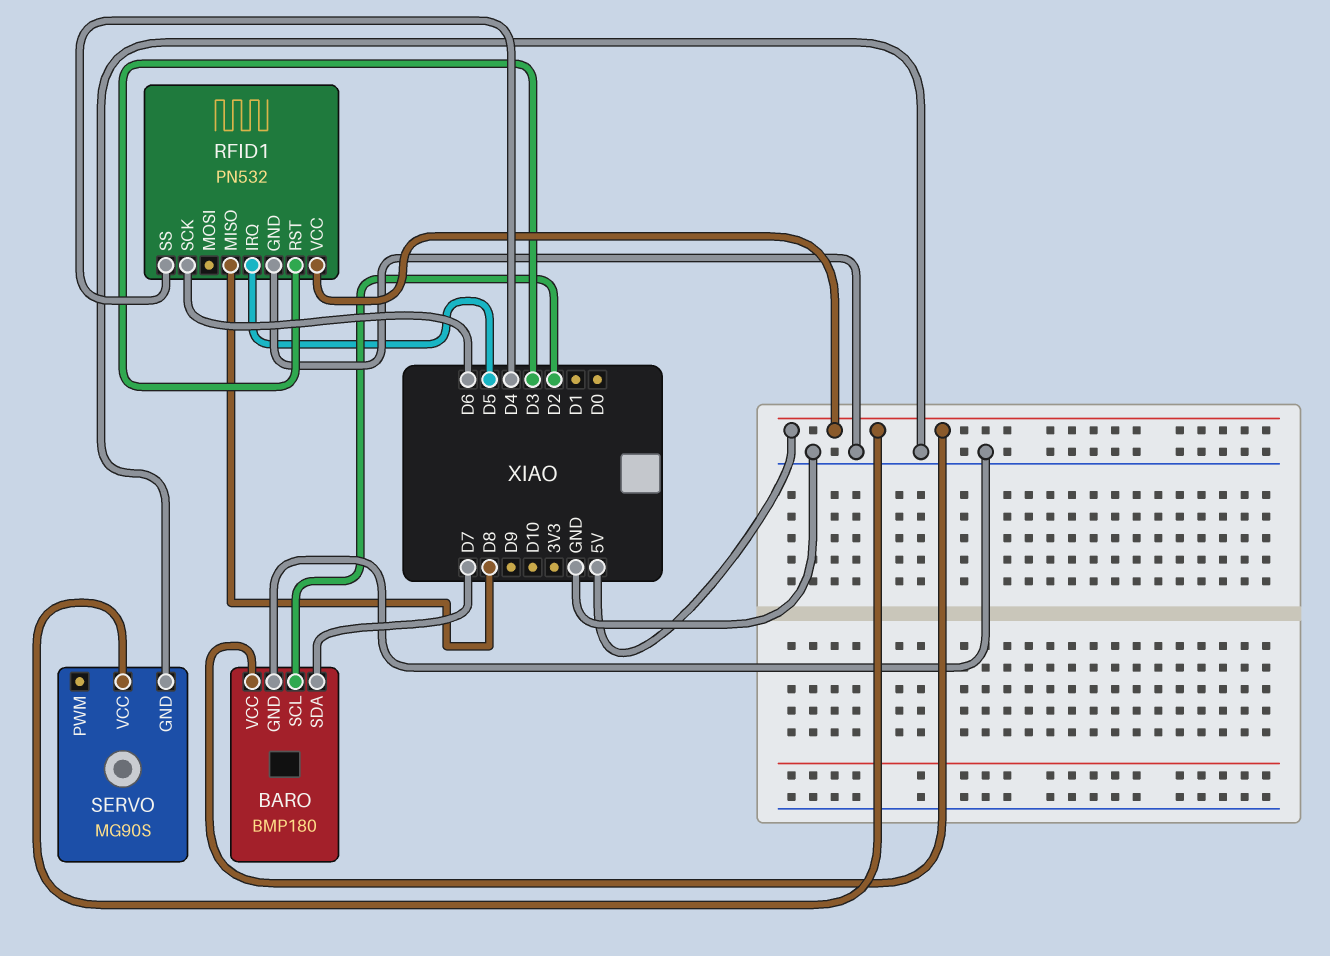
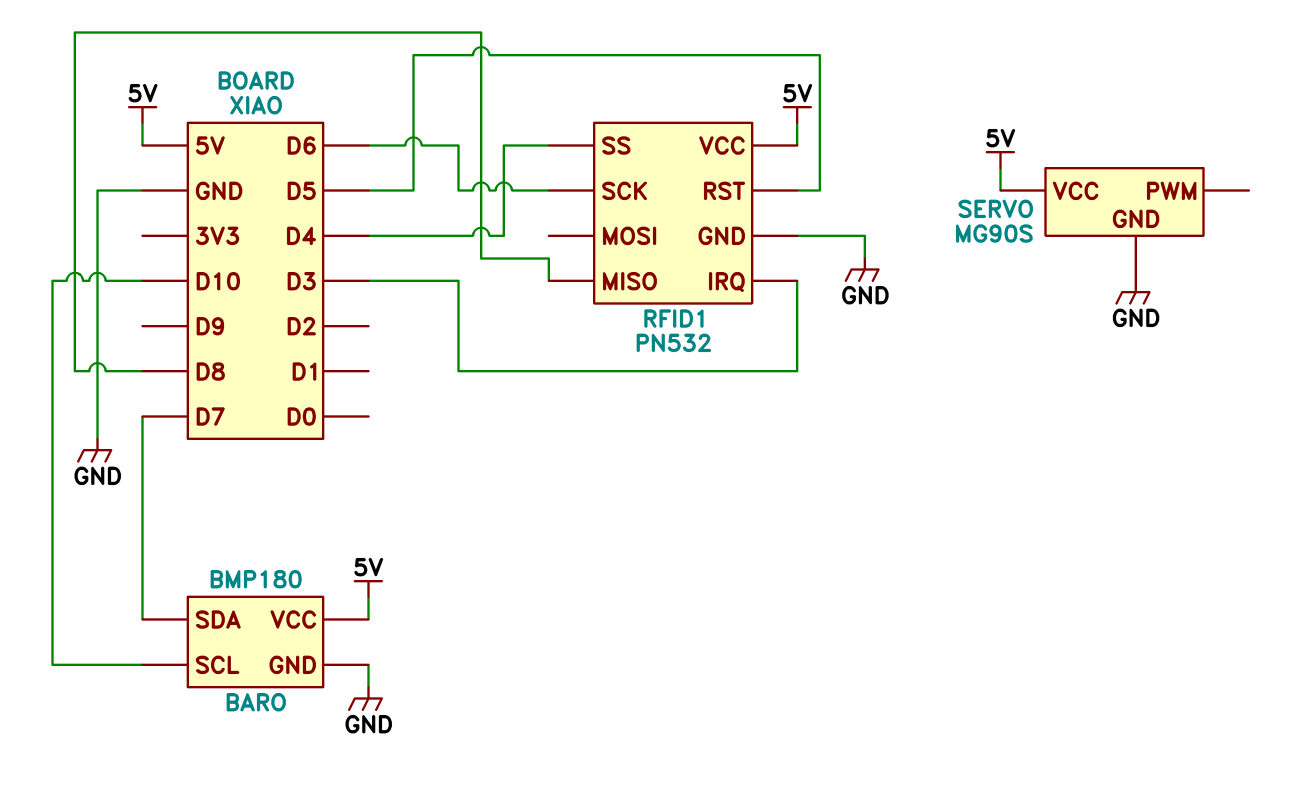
BARO pin SCL: D2 -> D10
RFID1 pin IRQ: D5 -> D3
RFID1 pin RST: D3 -> D5

